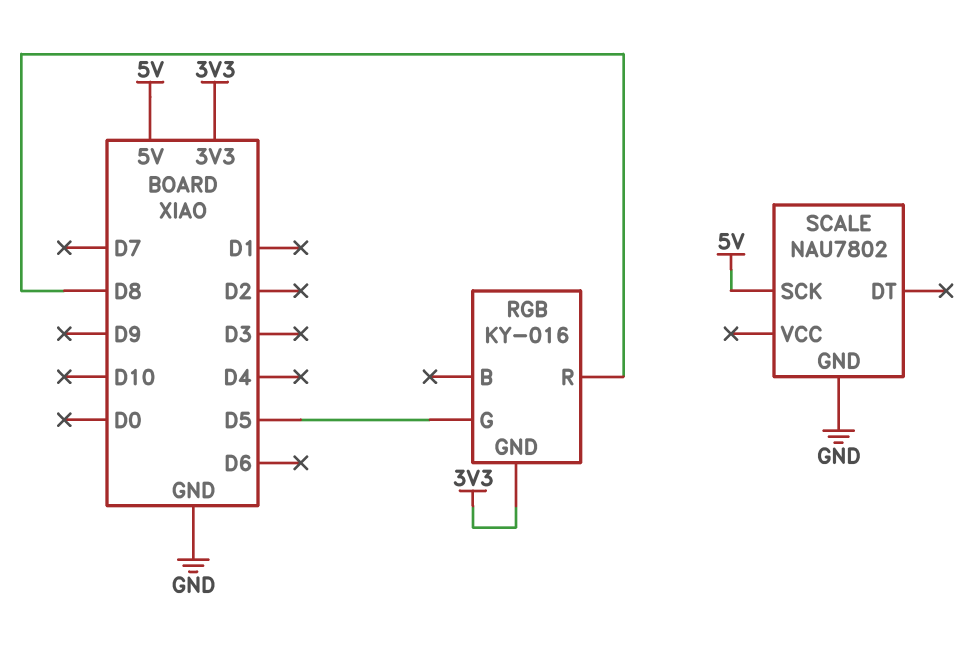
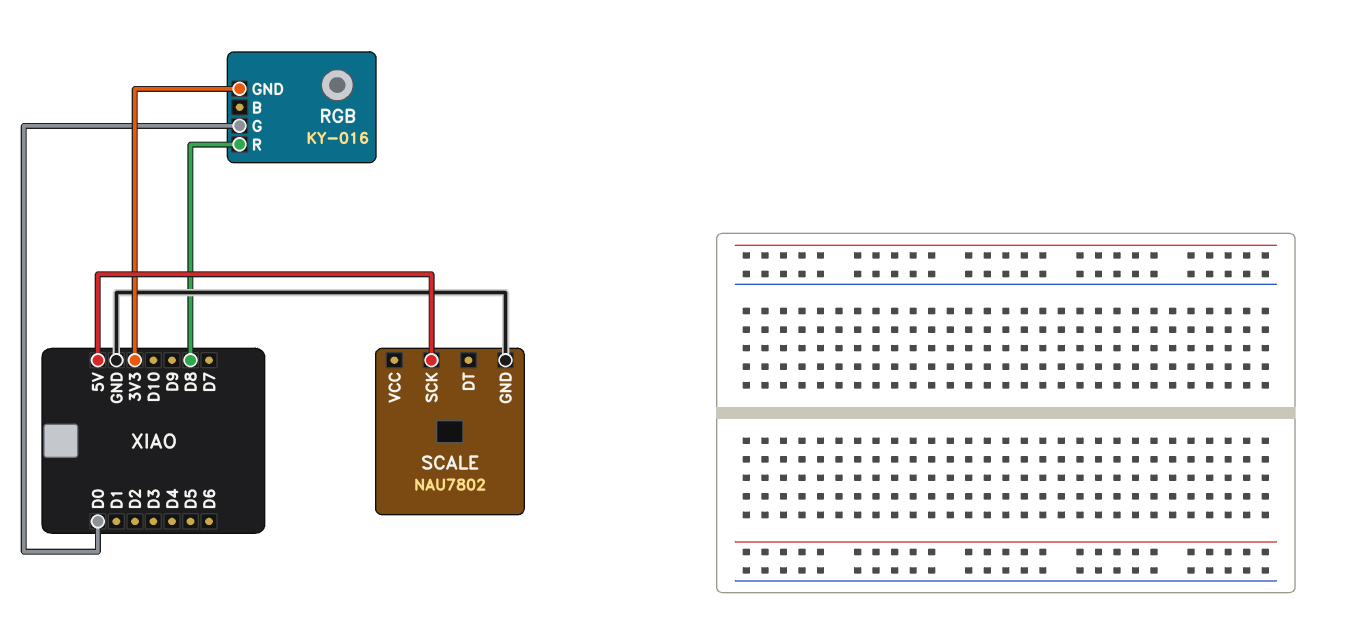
RGB pin G: D5 -> D0

